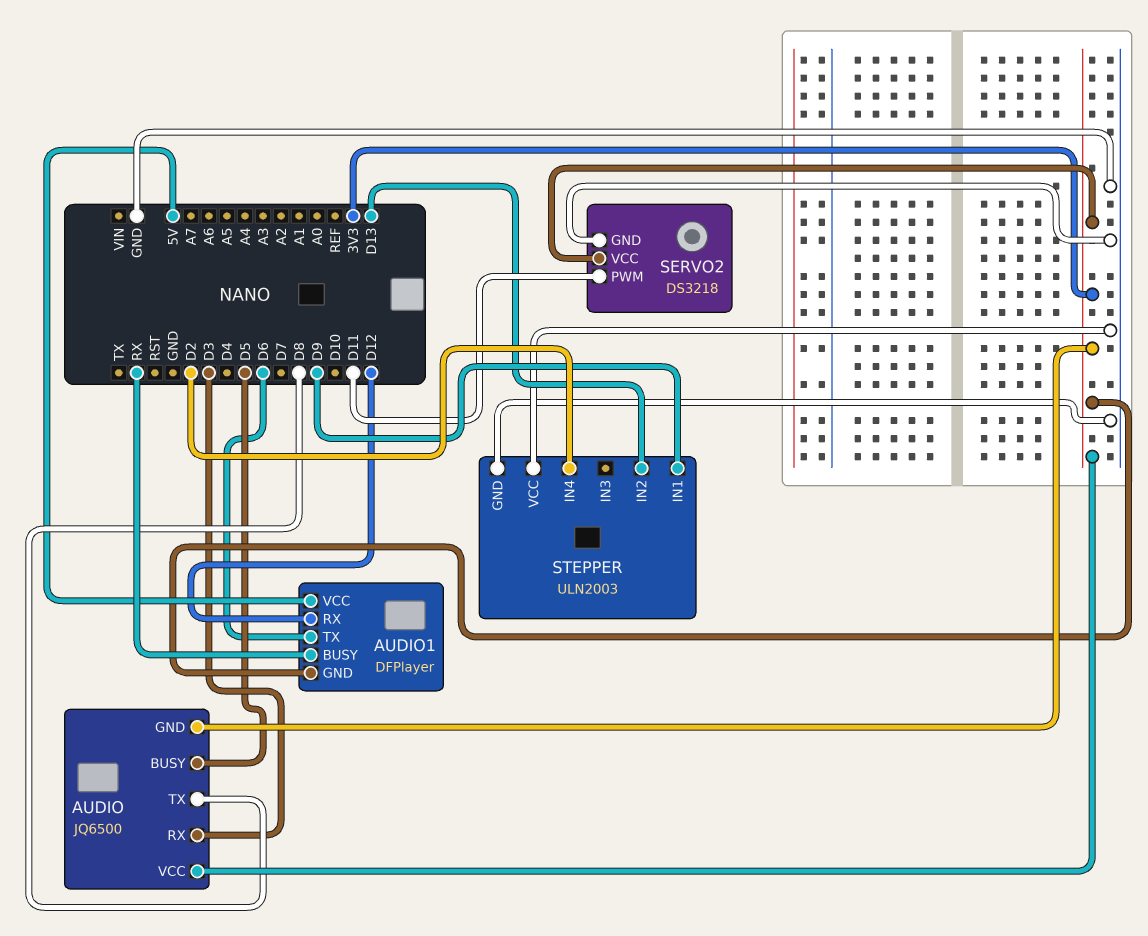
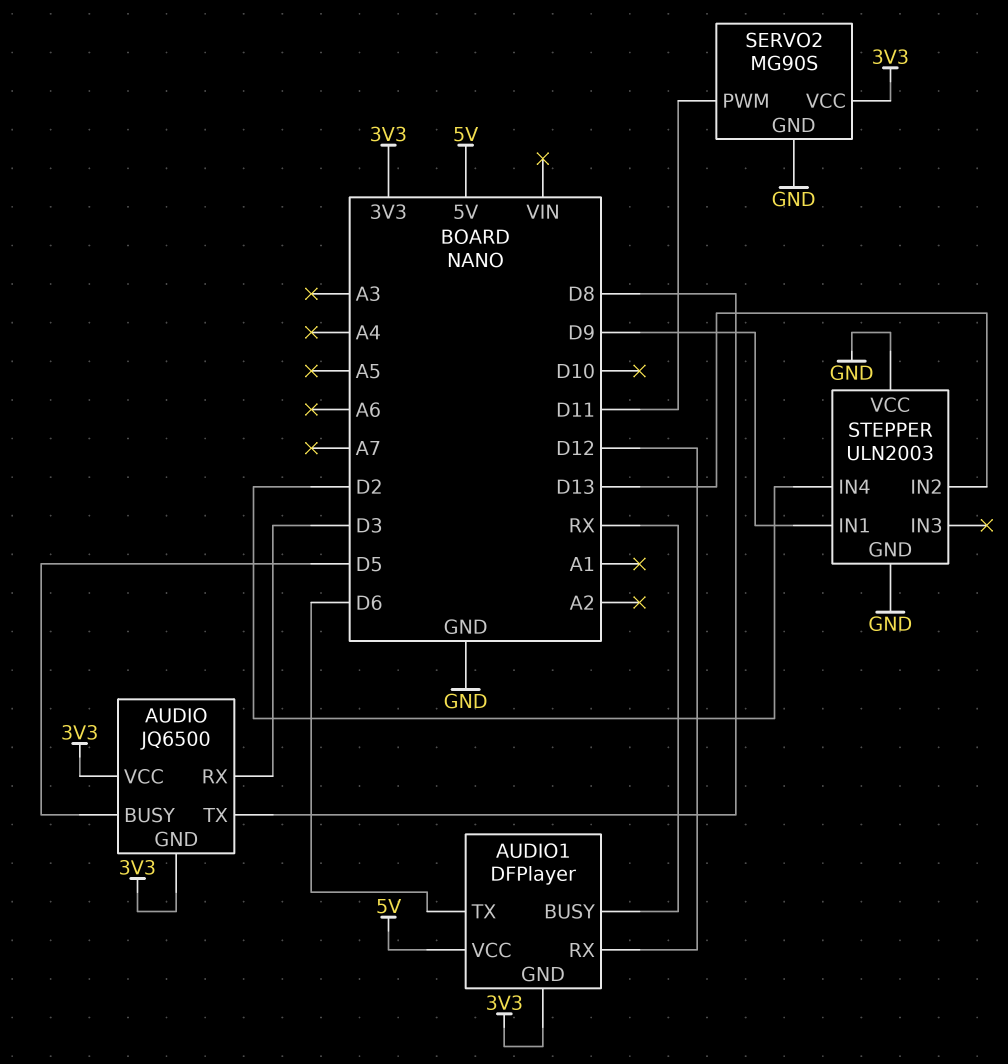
SERVO2: DS3218 -> MG90S

